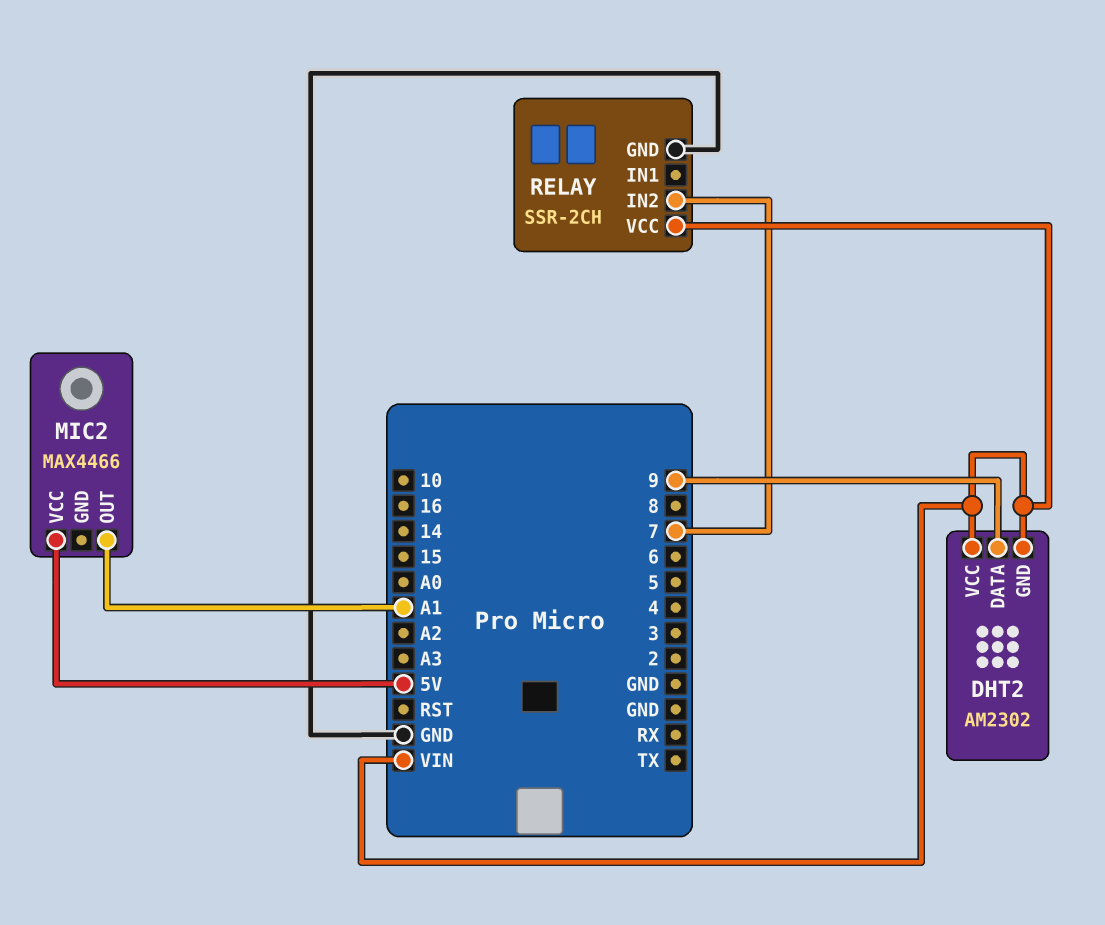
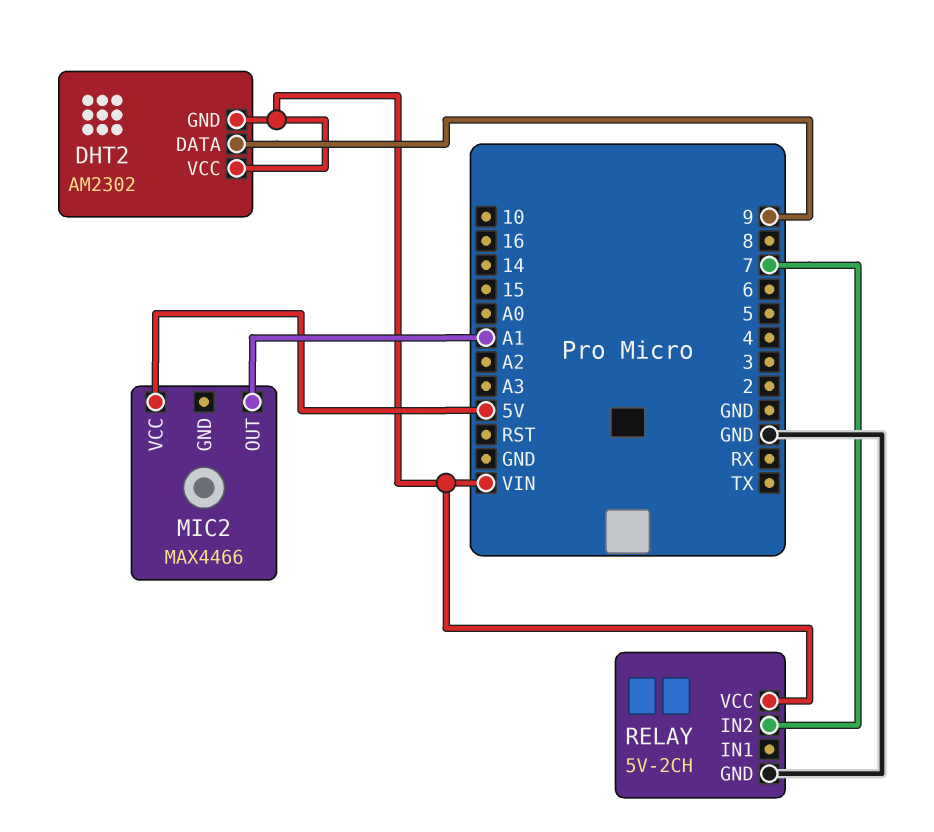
RELAY: SSR-2CH -> 5V-2CH

